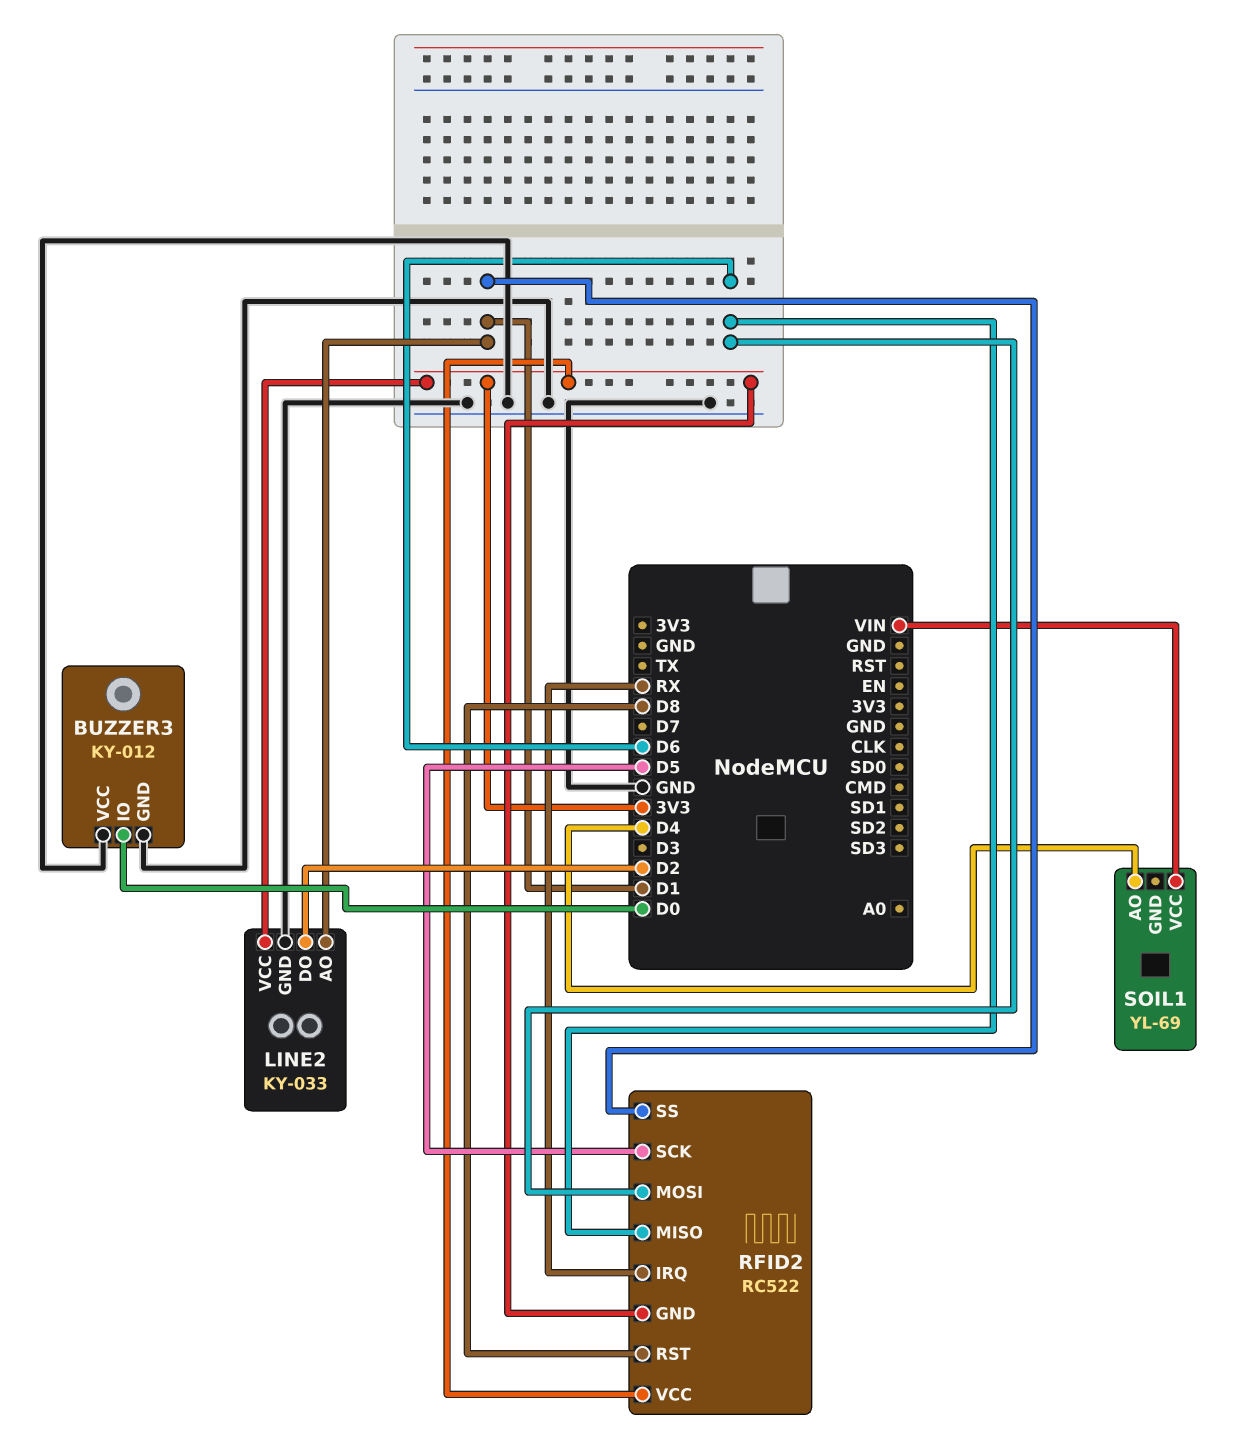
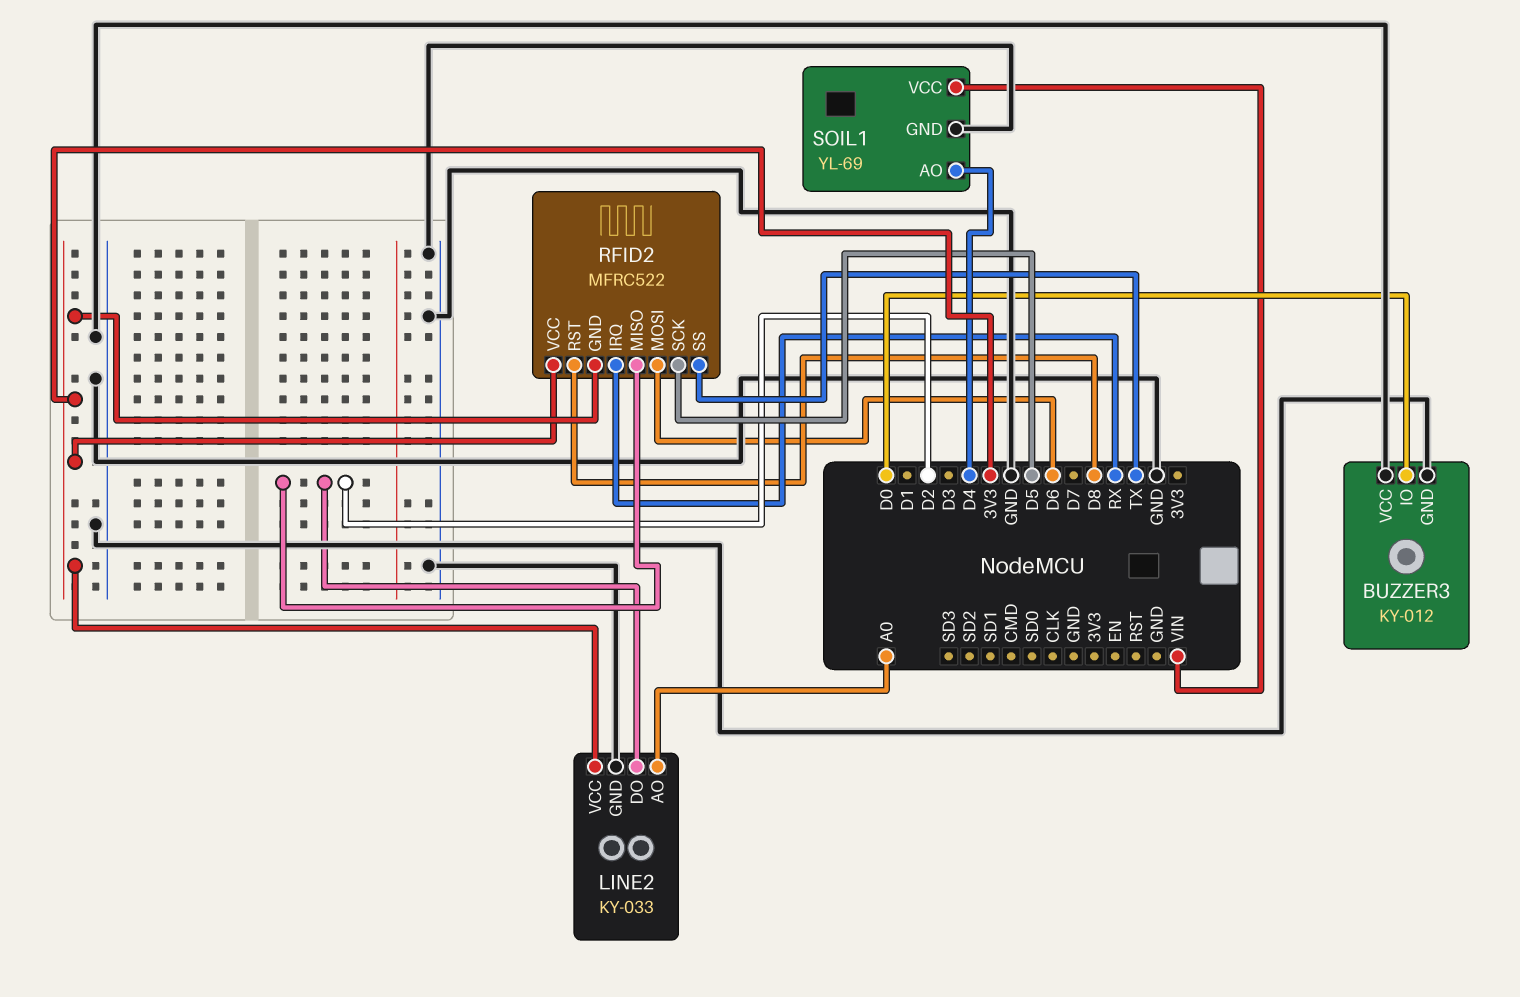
LINE2 pin AO: D1 -> A0
RFID2: RC522 -> MFRC522
RFID2 pin MISO: D6 -> D2
RFID2 pin SS: D1 -> TX
SOIL1 pin GND: none -> GND

